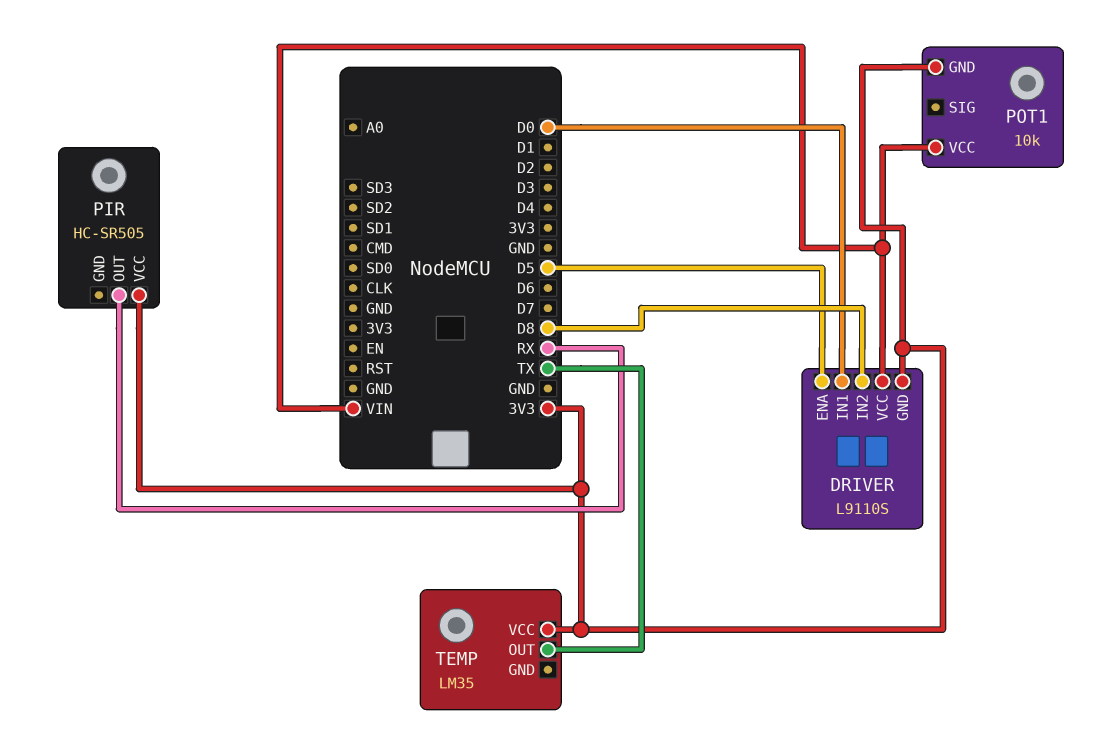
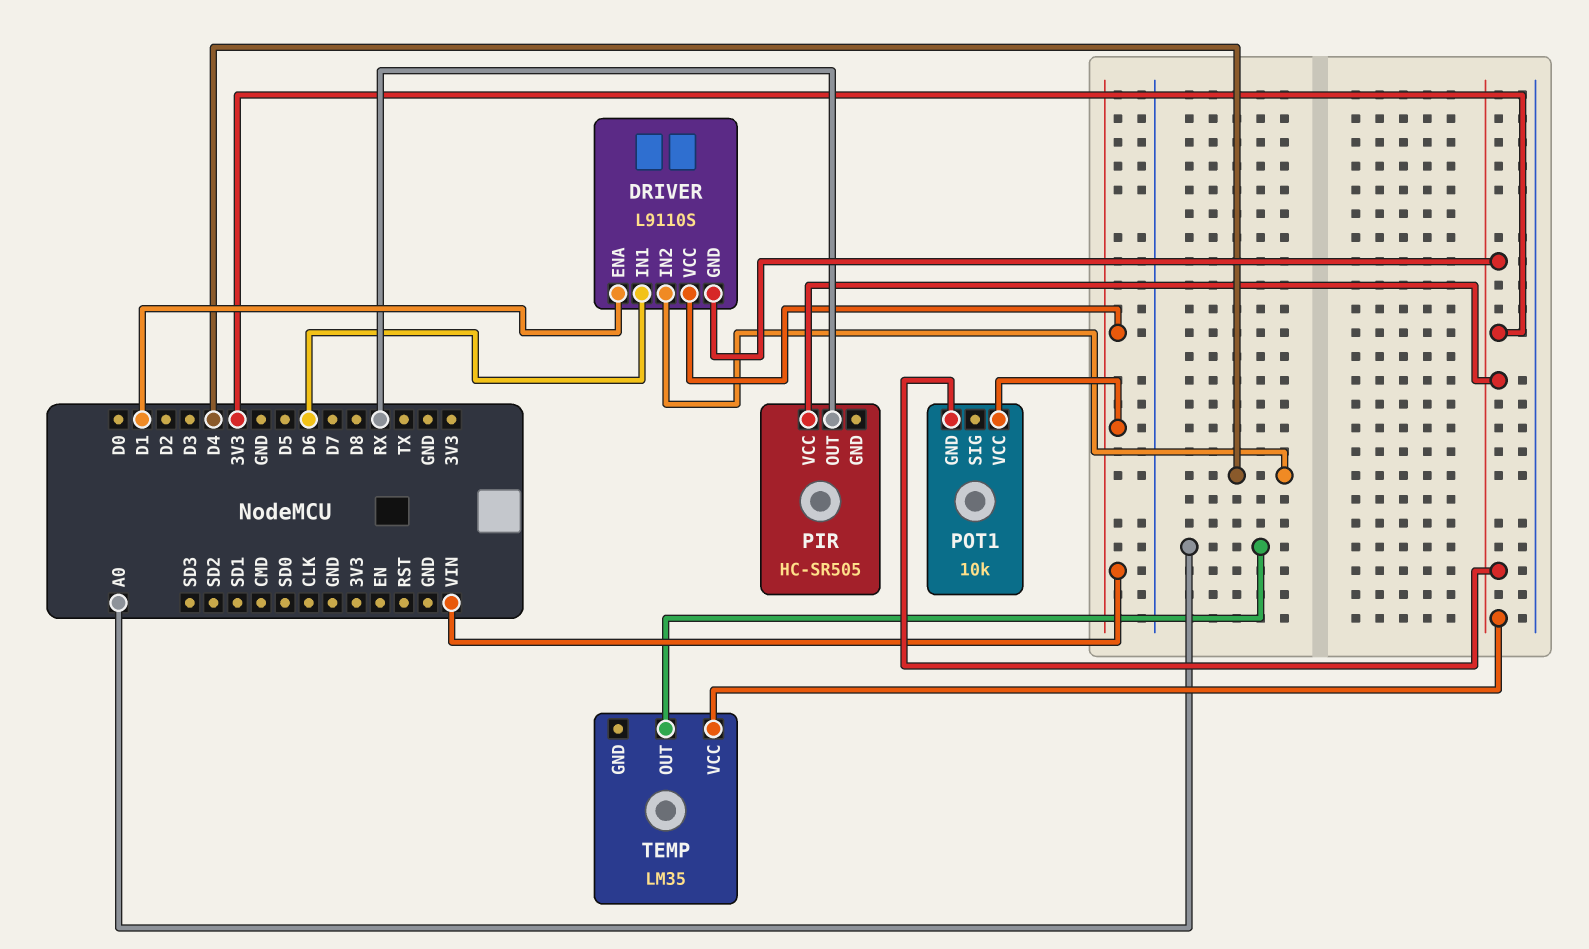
DRIVER pin ENA: D5 -> D1
DRIVER pin IN1: D0 -> D6
DRIVER pin IN2: D8 -> D4
TEMP pin OUT: TX -> A0

